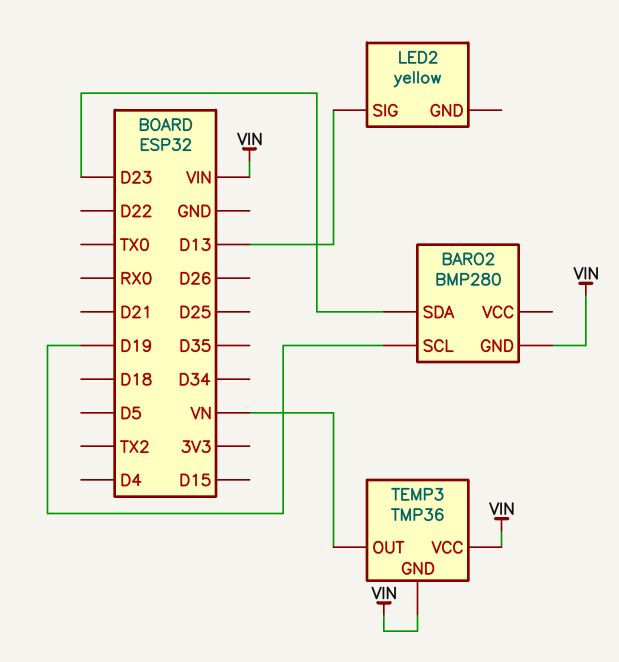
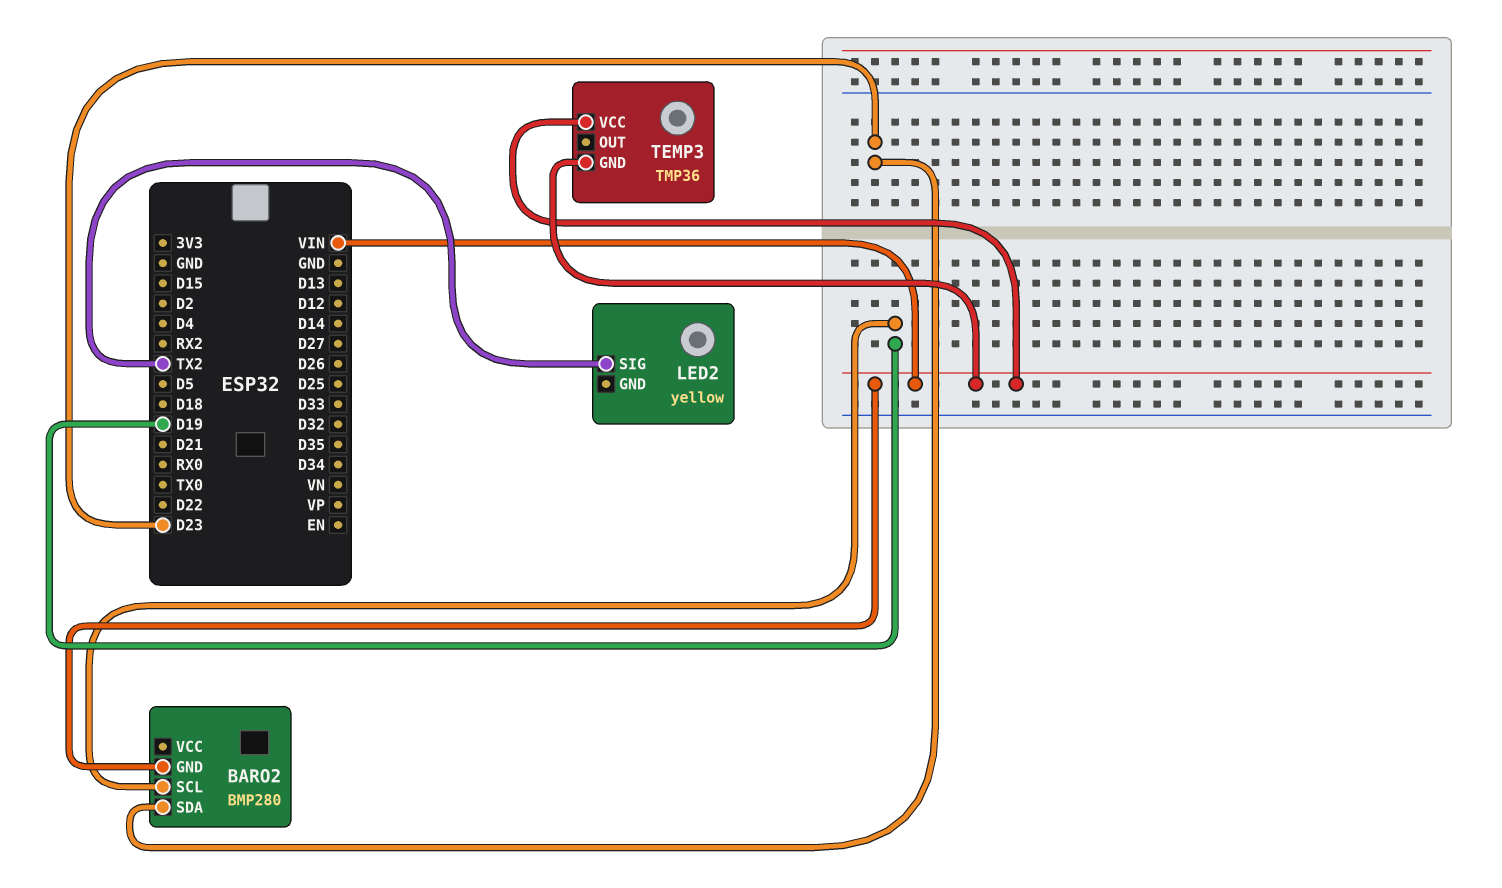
LED2 pin SIG: D13 -> TX2
TEMP3 pin OUT: VN -> none

